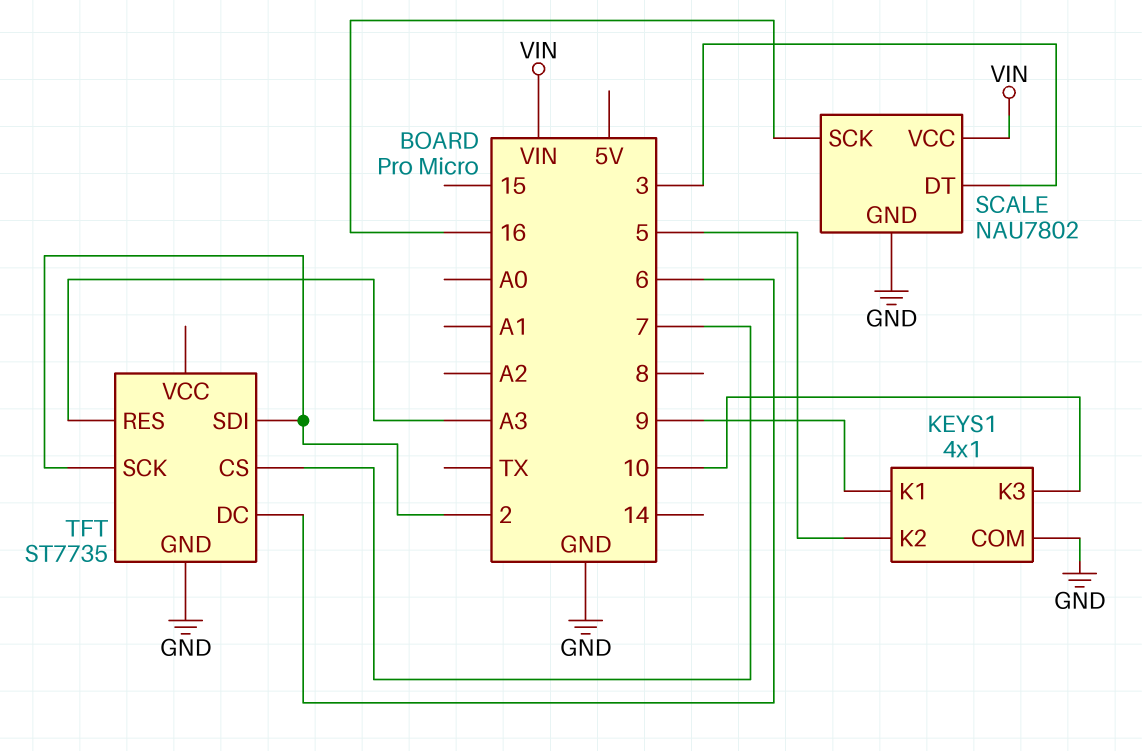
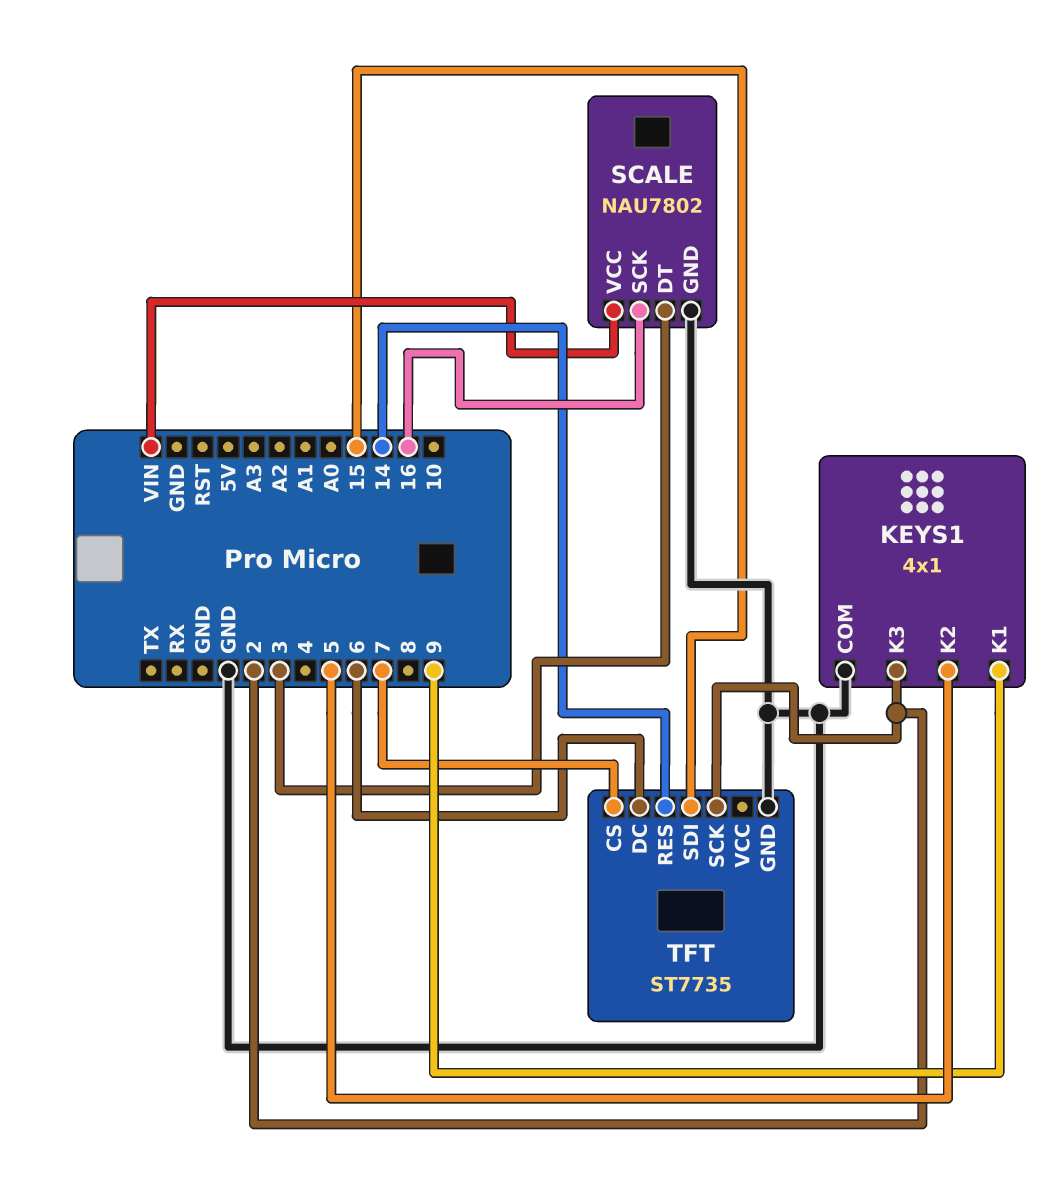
KEYS1 pin K3: 10 -> 2
TFT pin RES: A3 -> 14
TFT pin SDI: 2 -> 15

